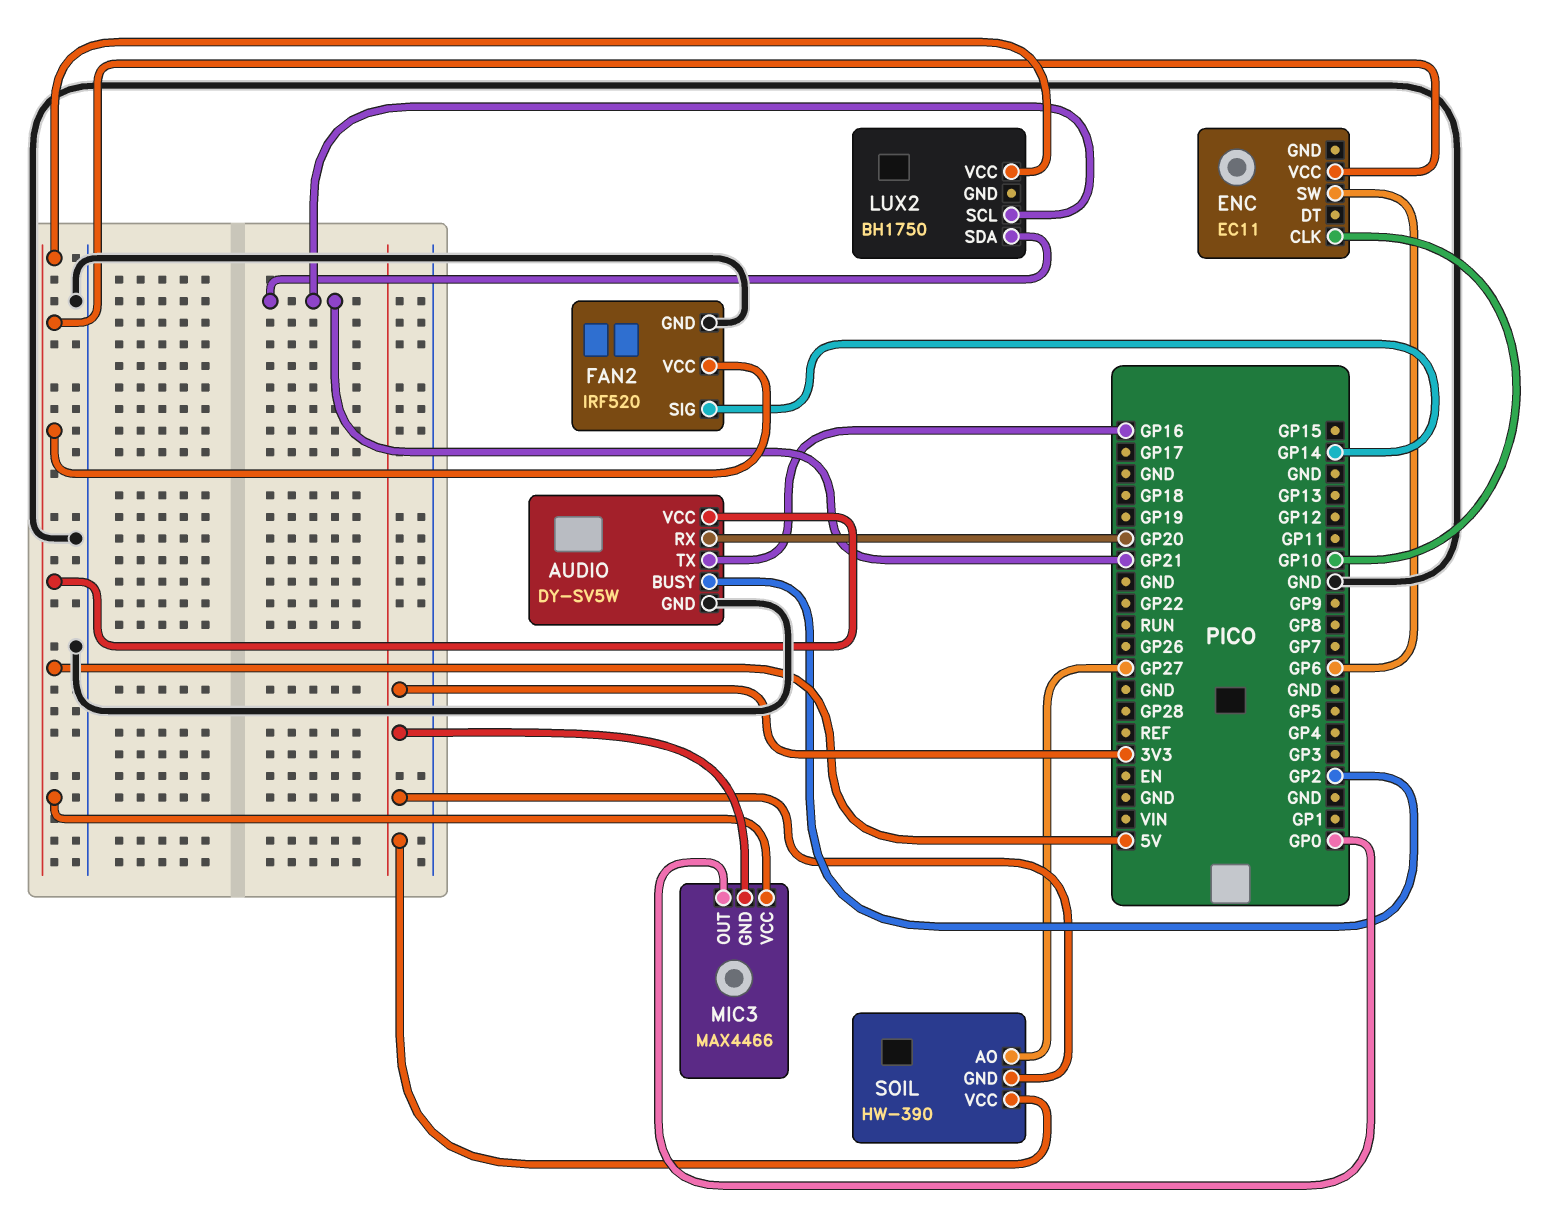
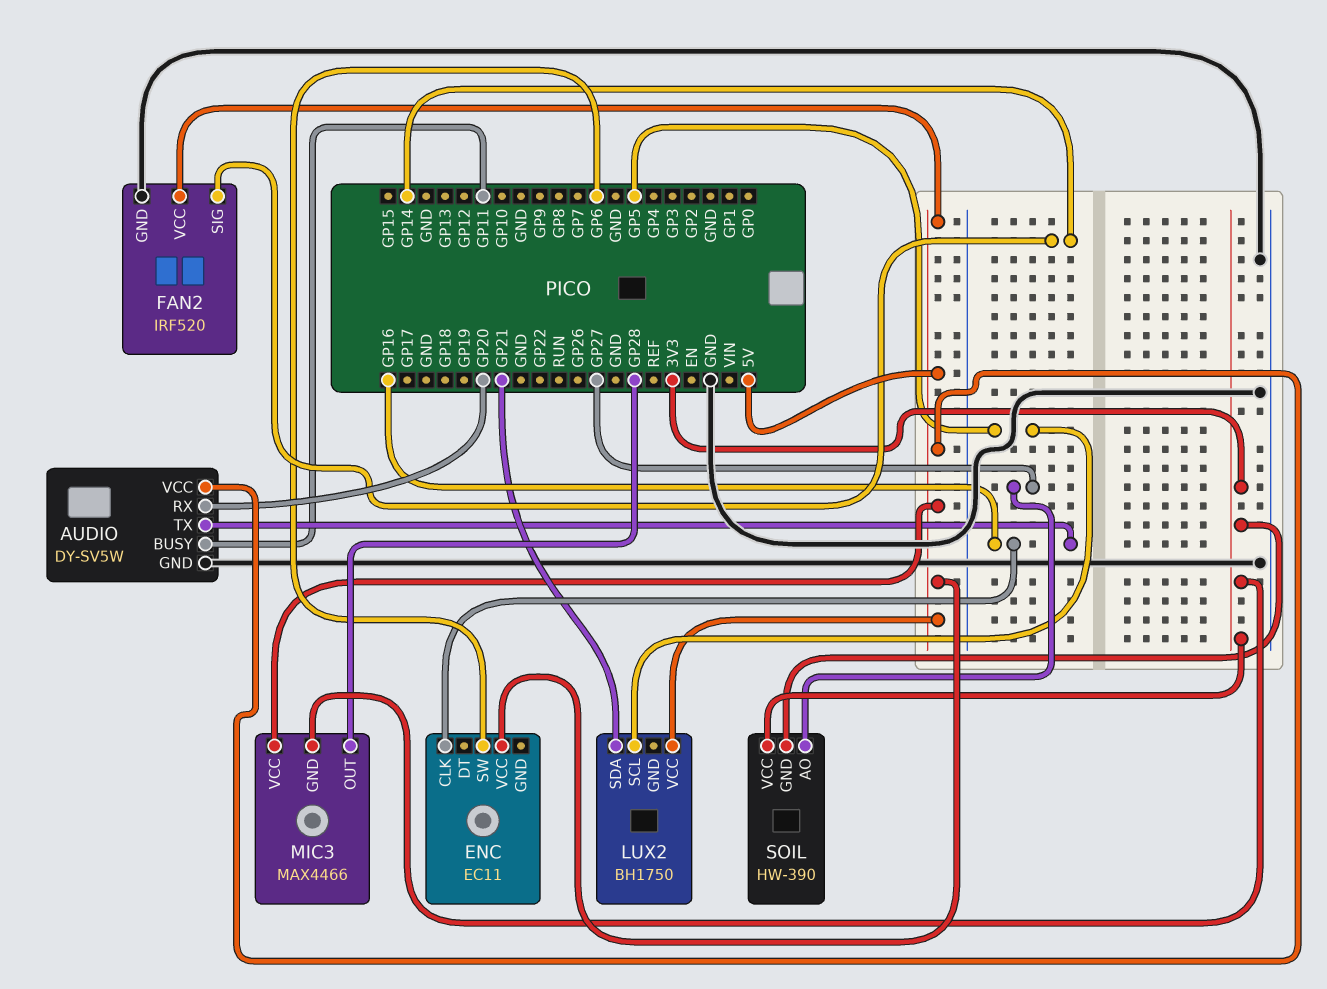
AUDIO pin BUSY: GP2 -> GP11
ENC pin CLK: GP10 -> GP16
LUX2 pin SCL: GP21 -> GP5
MIC3 pin OUT: GP0 -> GP28

